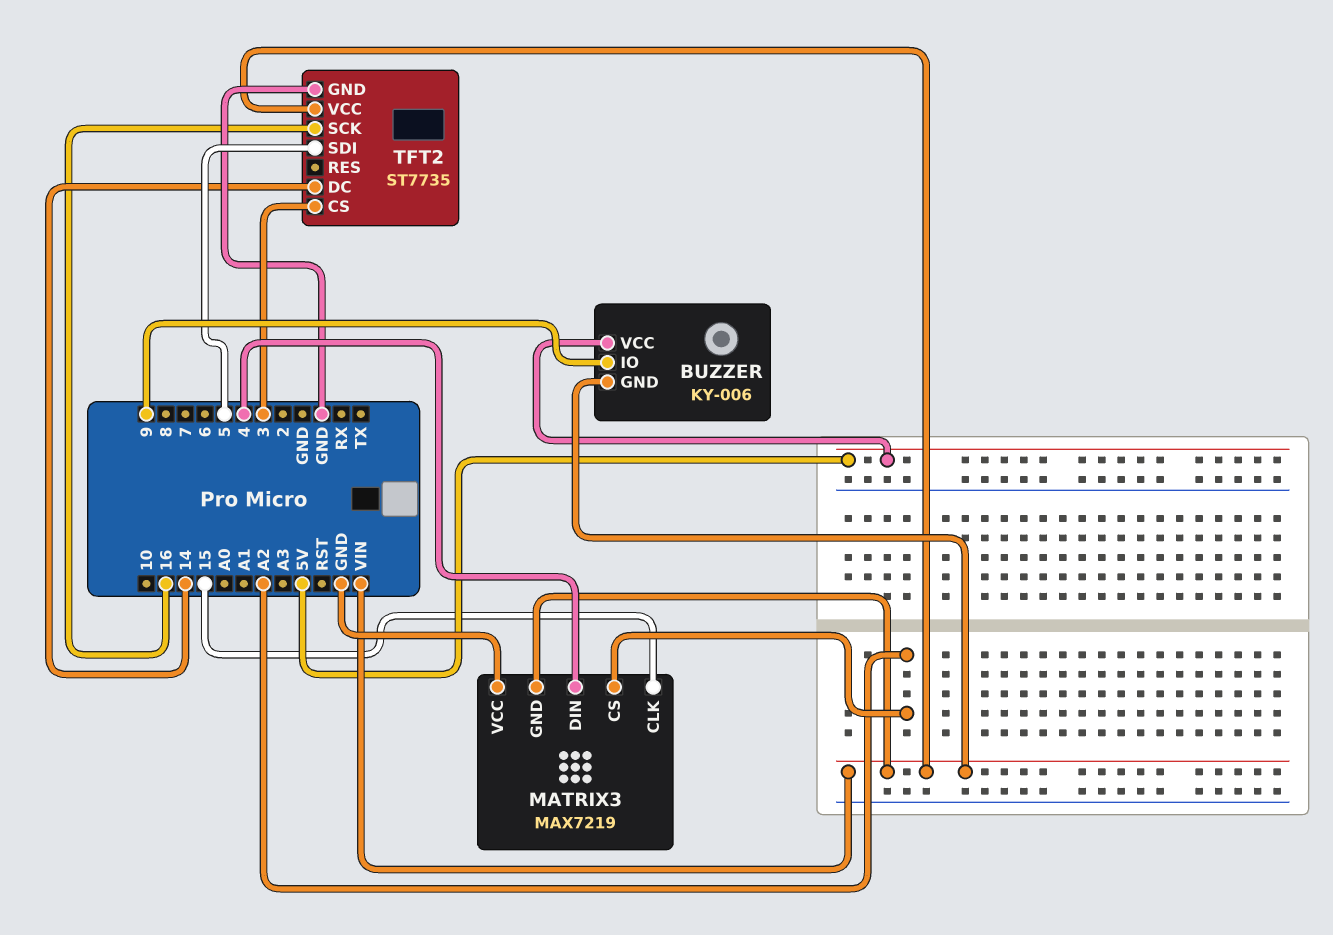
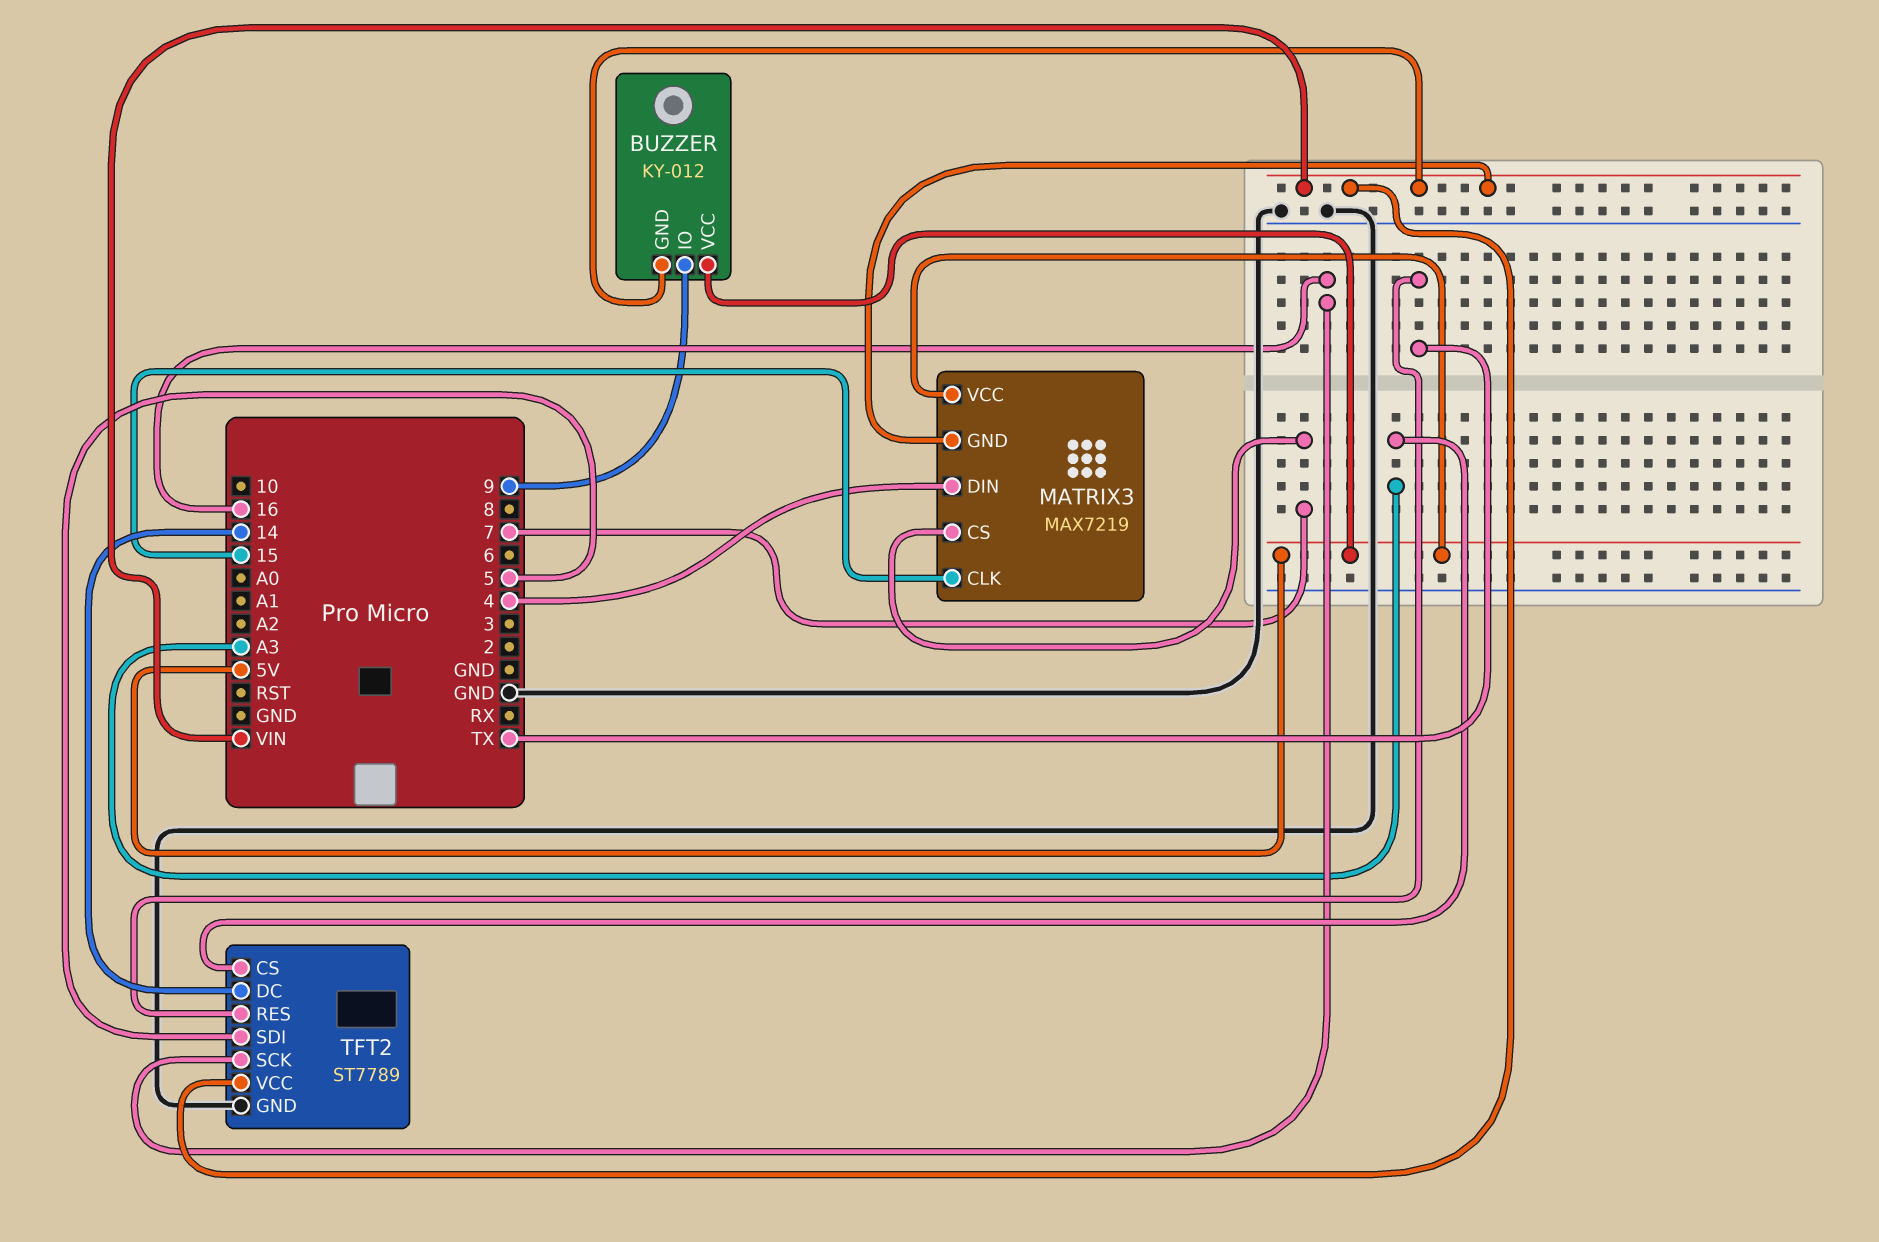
BUZZER: KY-006 -> KY-012
MATRIX3 pin CS: A2 -> 7
MATRIX3 pin VCC: GND -> 5V
TFT2: ST7735 -> ST7789
TFT2 pin CS: 3 -> A3
TFT2 pin RES: none -> TX

